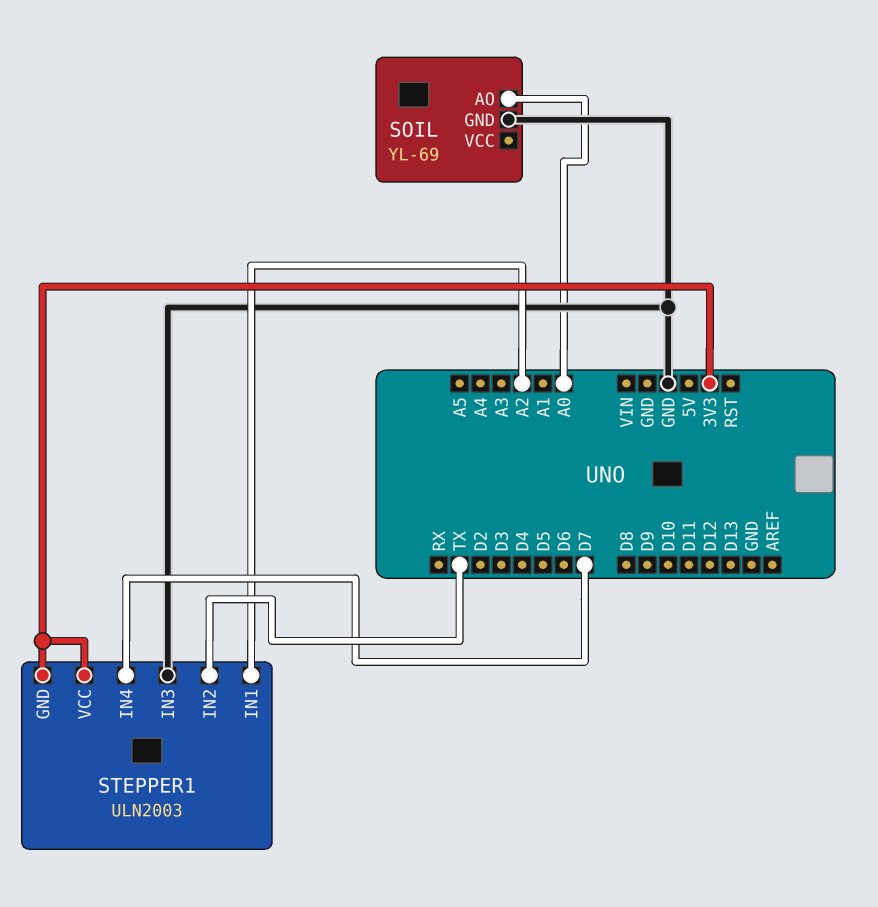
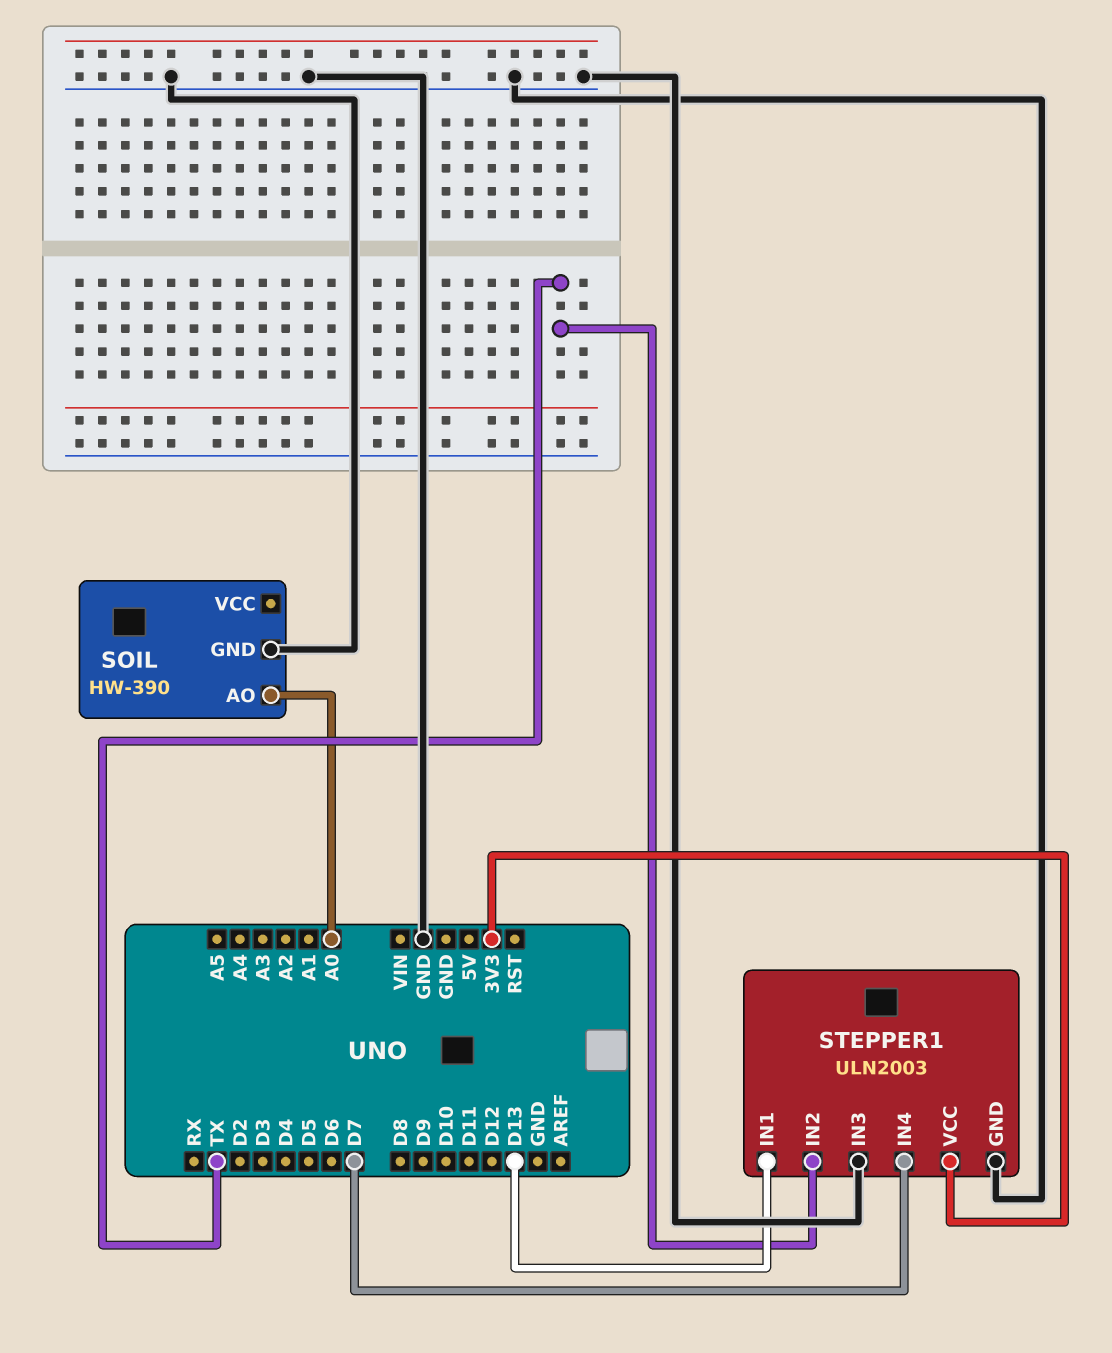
SOIL: YL-69 -> HW-390
STEPPER1 pin GND: 3V3 -> GND
STEPPER1 pin IN1: A2 -> D13

